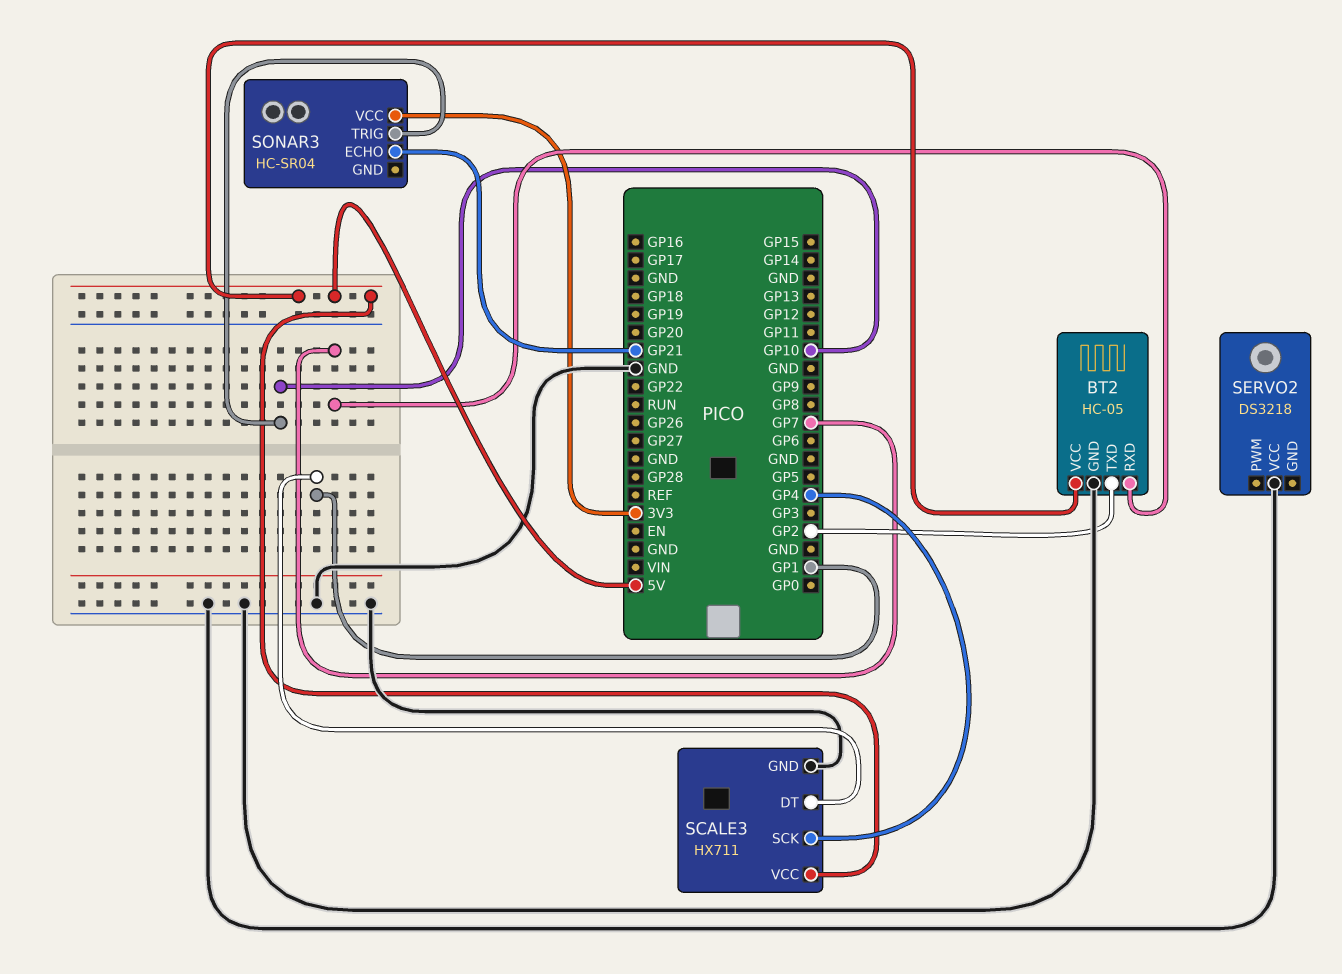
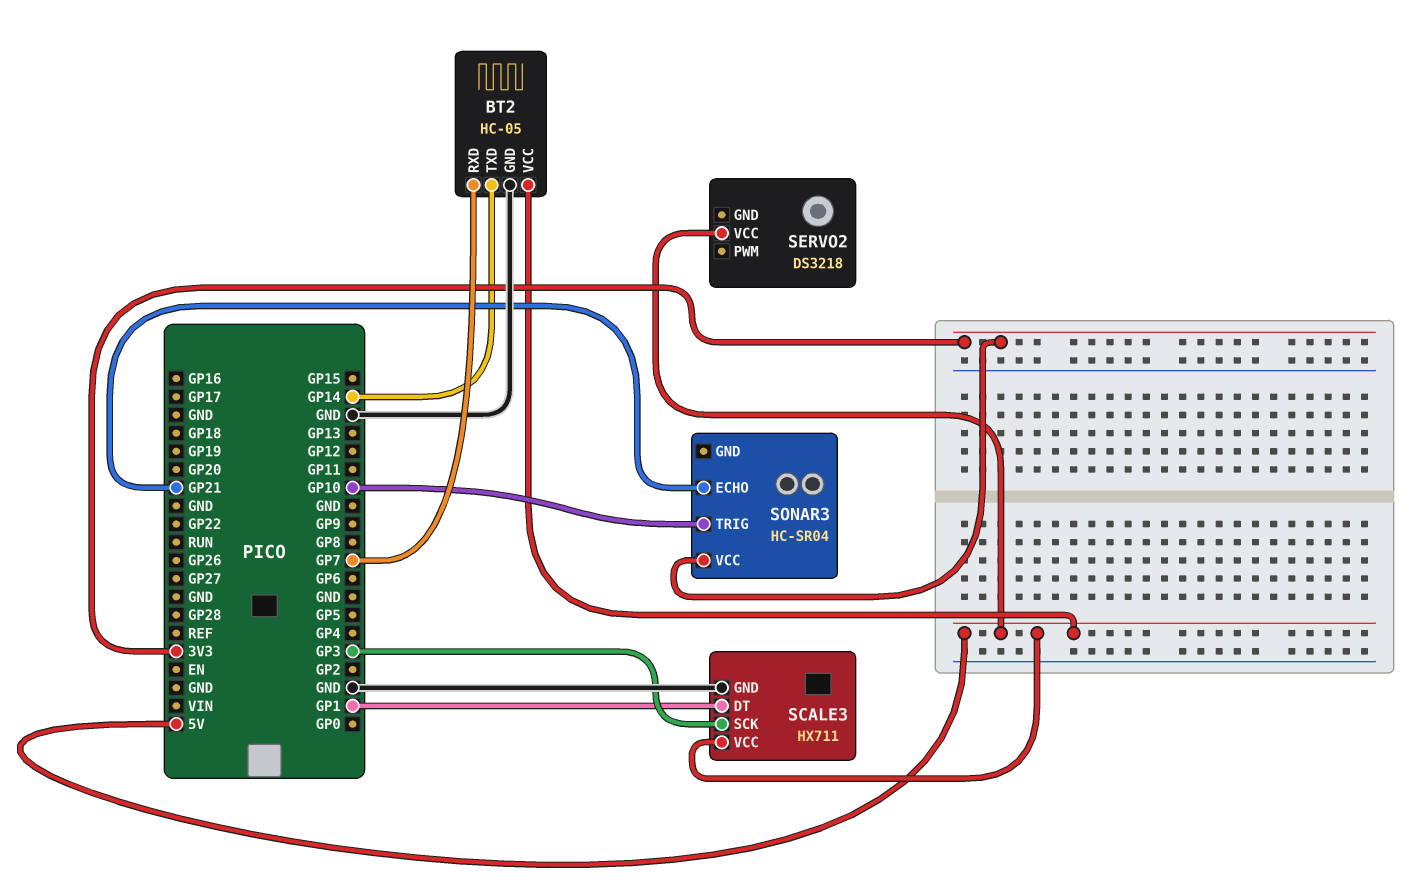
BT2 pin TXD: GP2 -> GP14
SCALE3 pin SCK: GP4 -> GP3
SERVO2 pin VCC: GND -> 5V

